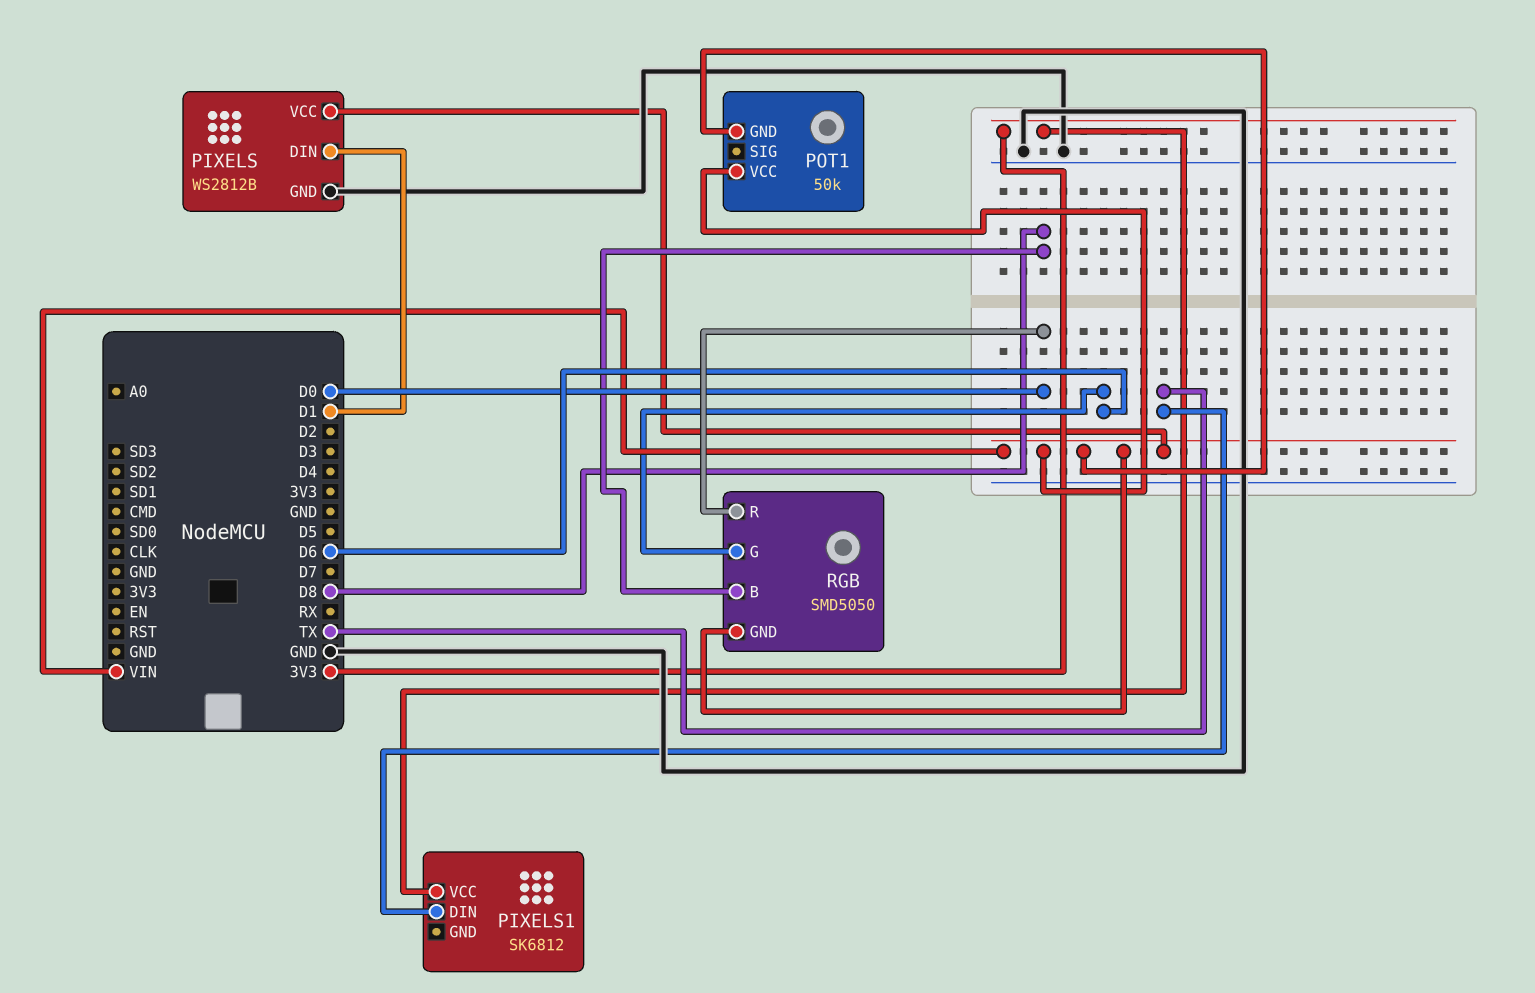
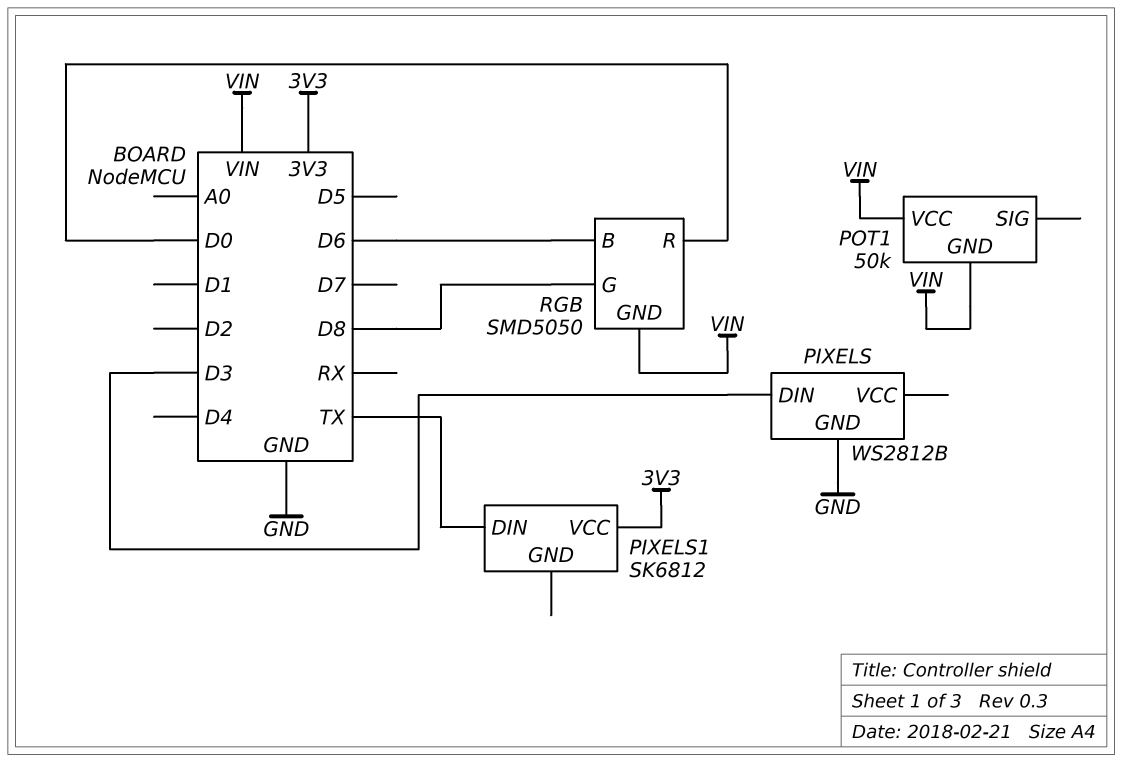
PIXELS pin DIN: D1 -> D3
PIXELS pin VCC: VIN -> none
RGB pin B: D8 -> D6
RGB pin G: D6 -> D8

